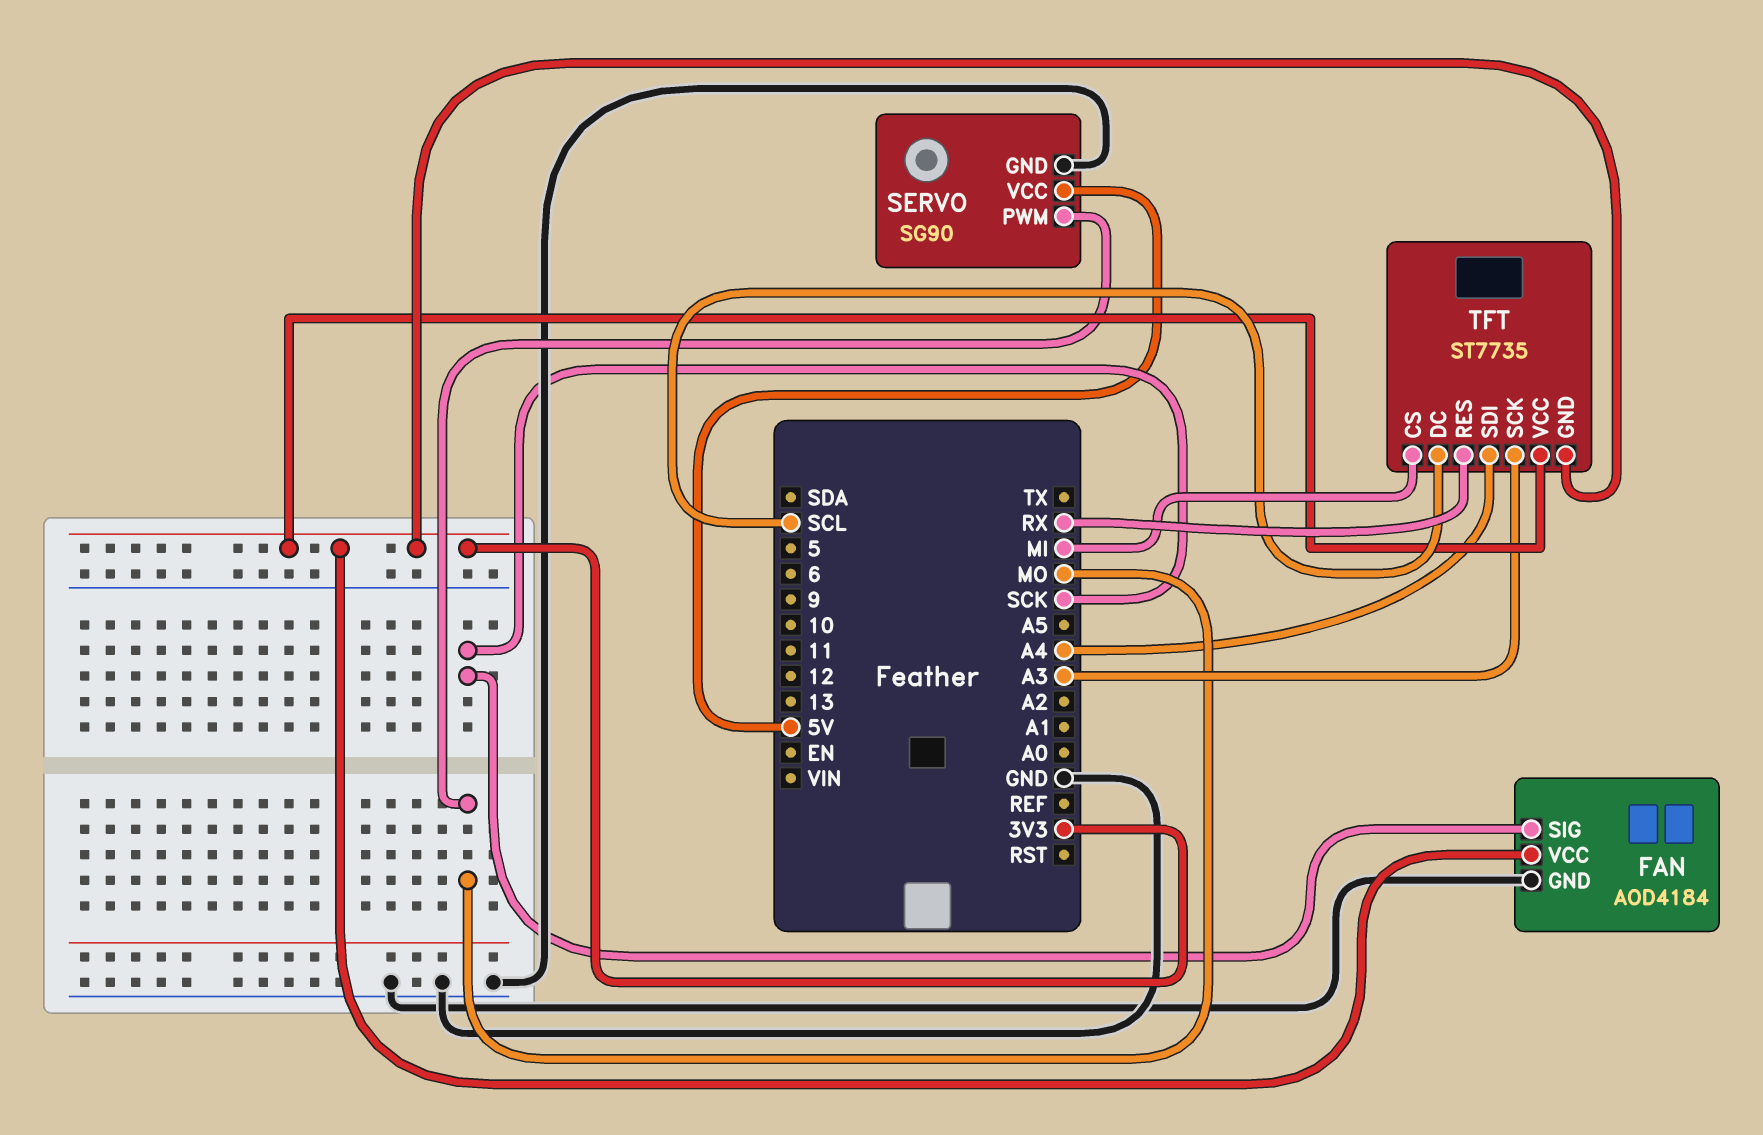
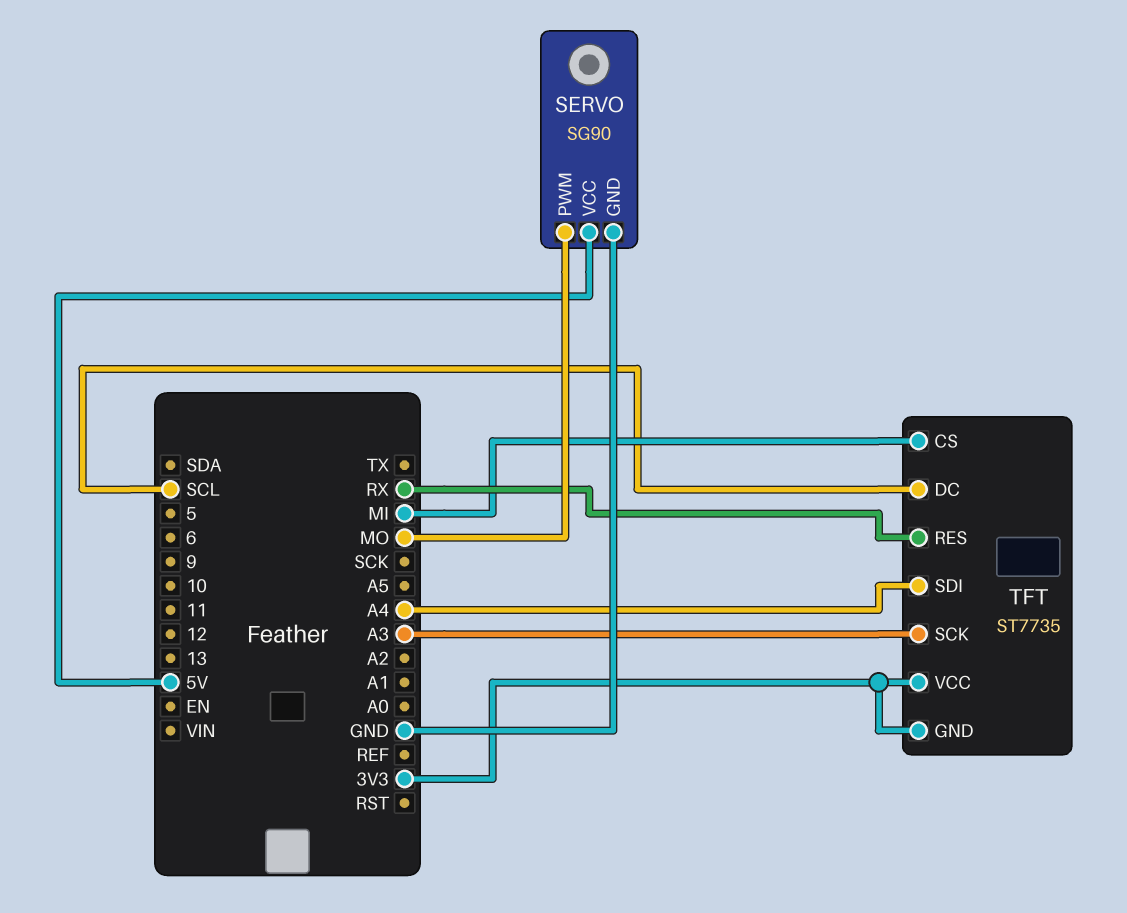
FAN: AOD4184 -> none
FAN pin GND: GND -> none
FAN pin SIG: SCK -> none
FAN pin VCC: 3V3 -> none

